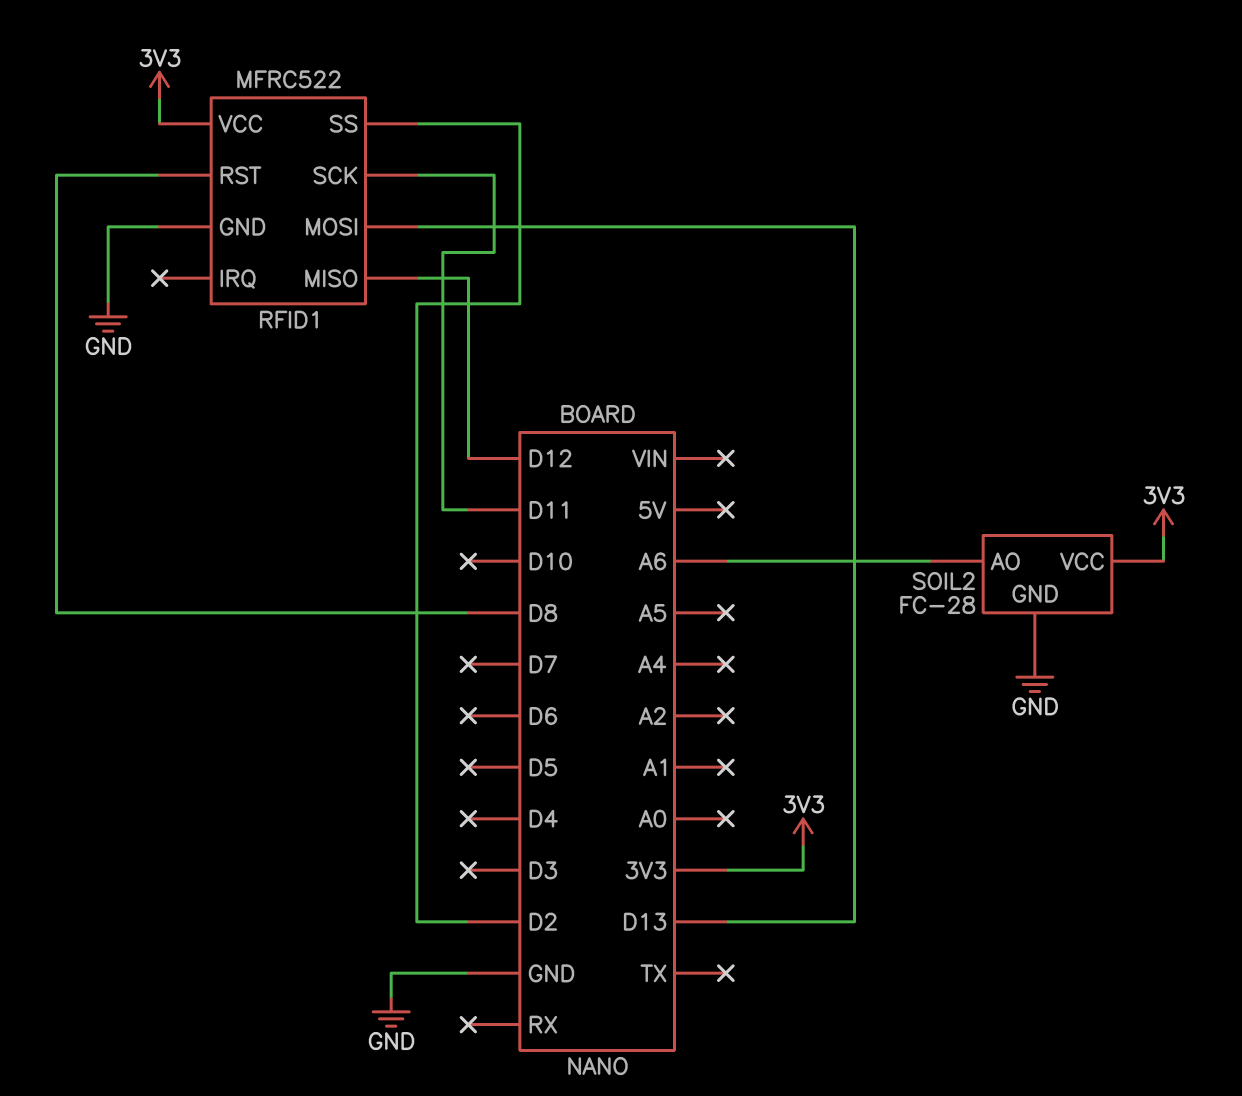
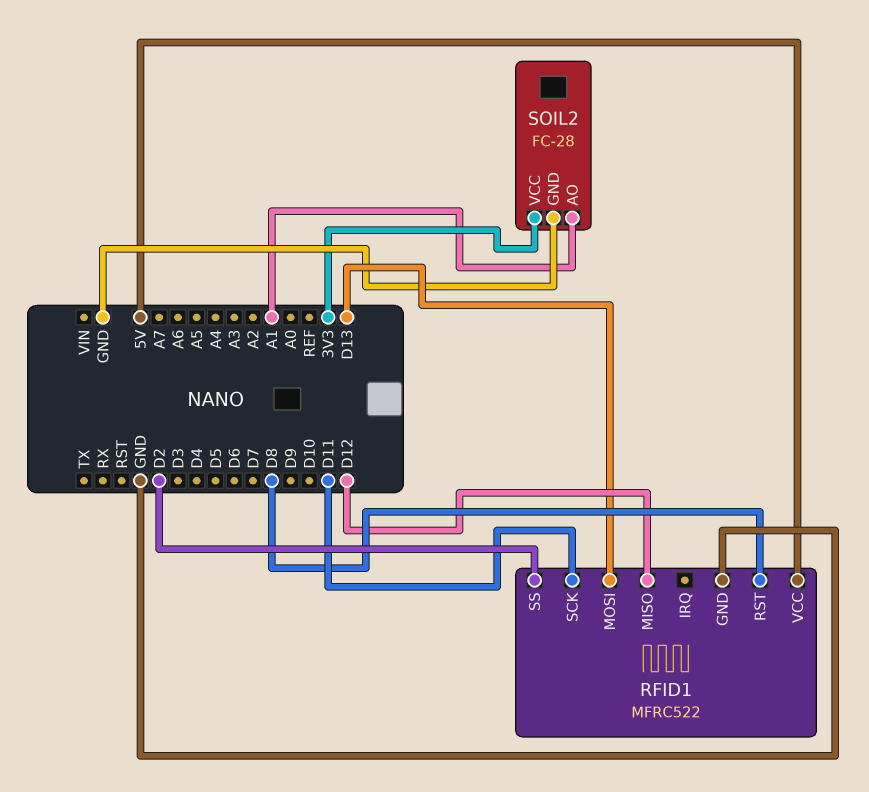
RFID1 pin VCC: 3V3 -> 5V
SOIL2 pin AO: A6 -> A1

